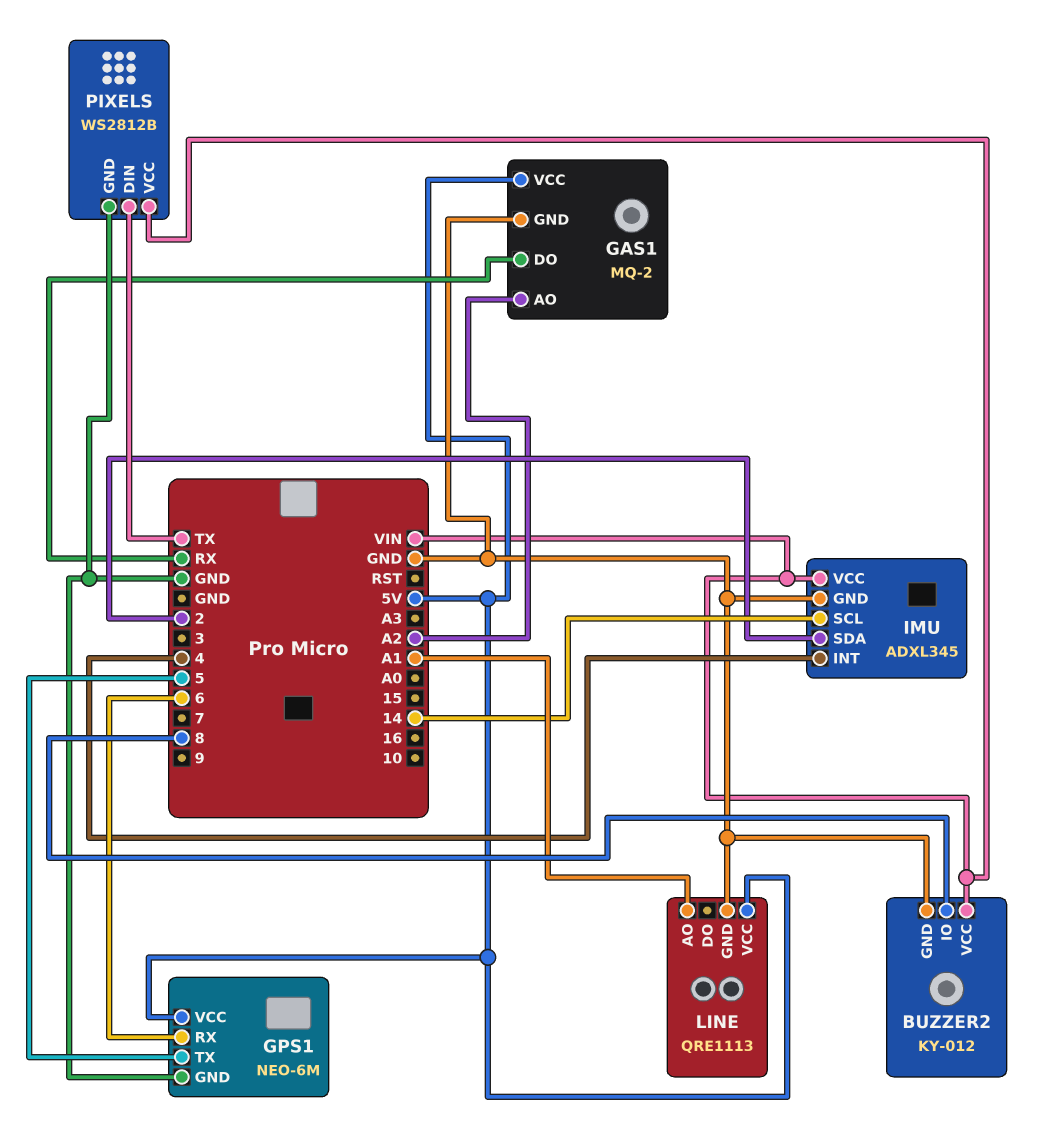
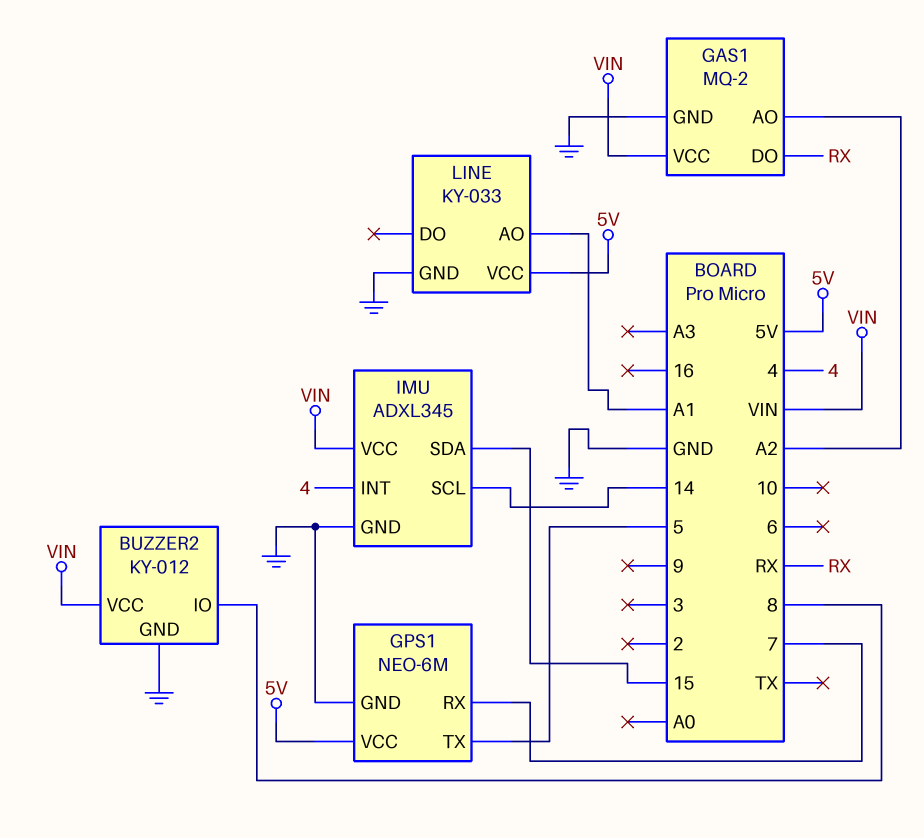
GAS1 pin VCC: 5V -> VIN
GPS1 pin RX: 6 -> 7
IMU pin SDA: 2 -> 15
LINE: QRE1113 -> KY-033
PIXELS: WS2812B -> none
PIXELS pin DIN: TX -> none
PIXELS pin GND: GND -> none
PIXELS pin VCC: VIN -> none

